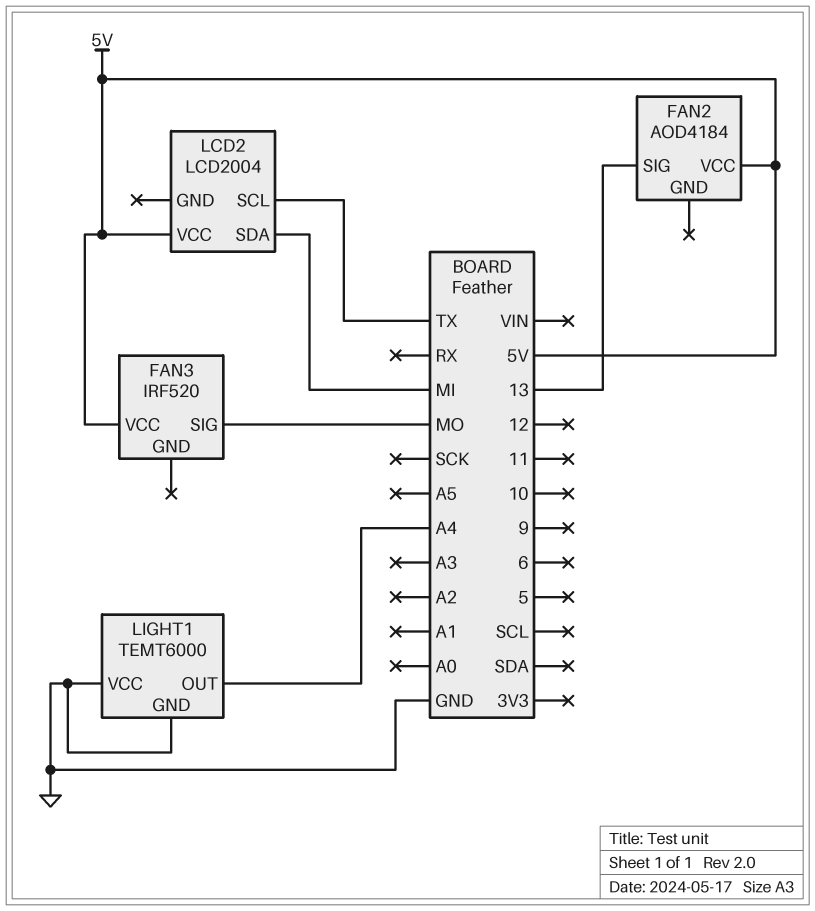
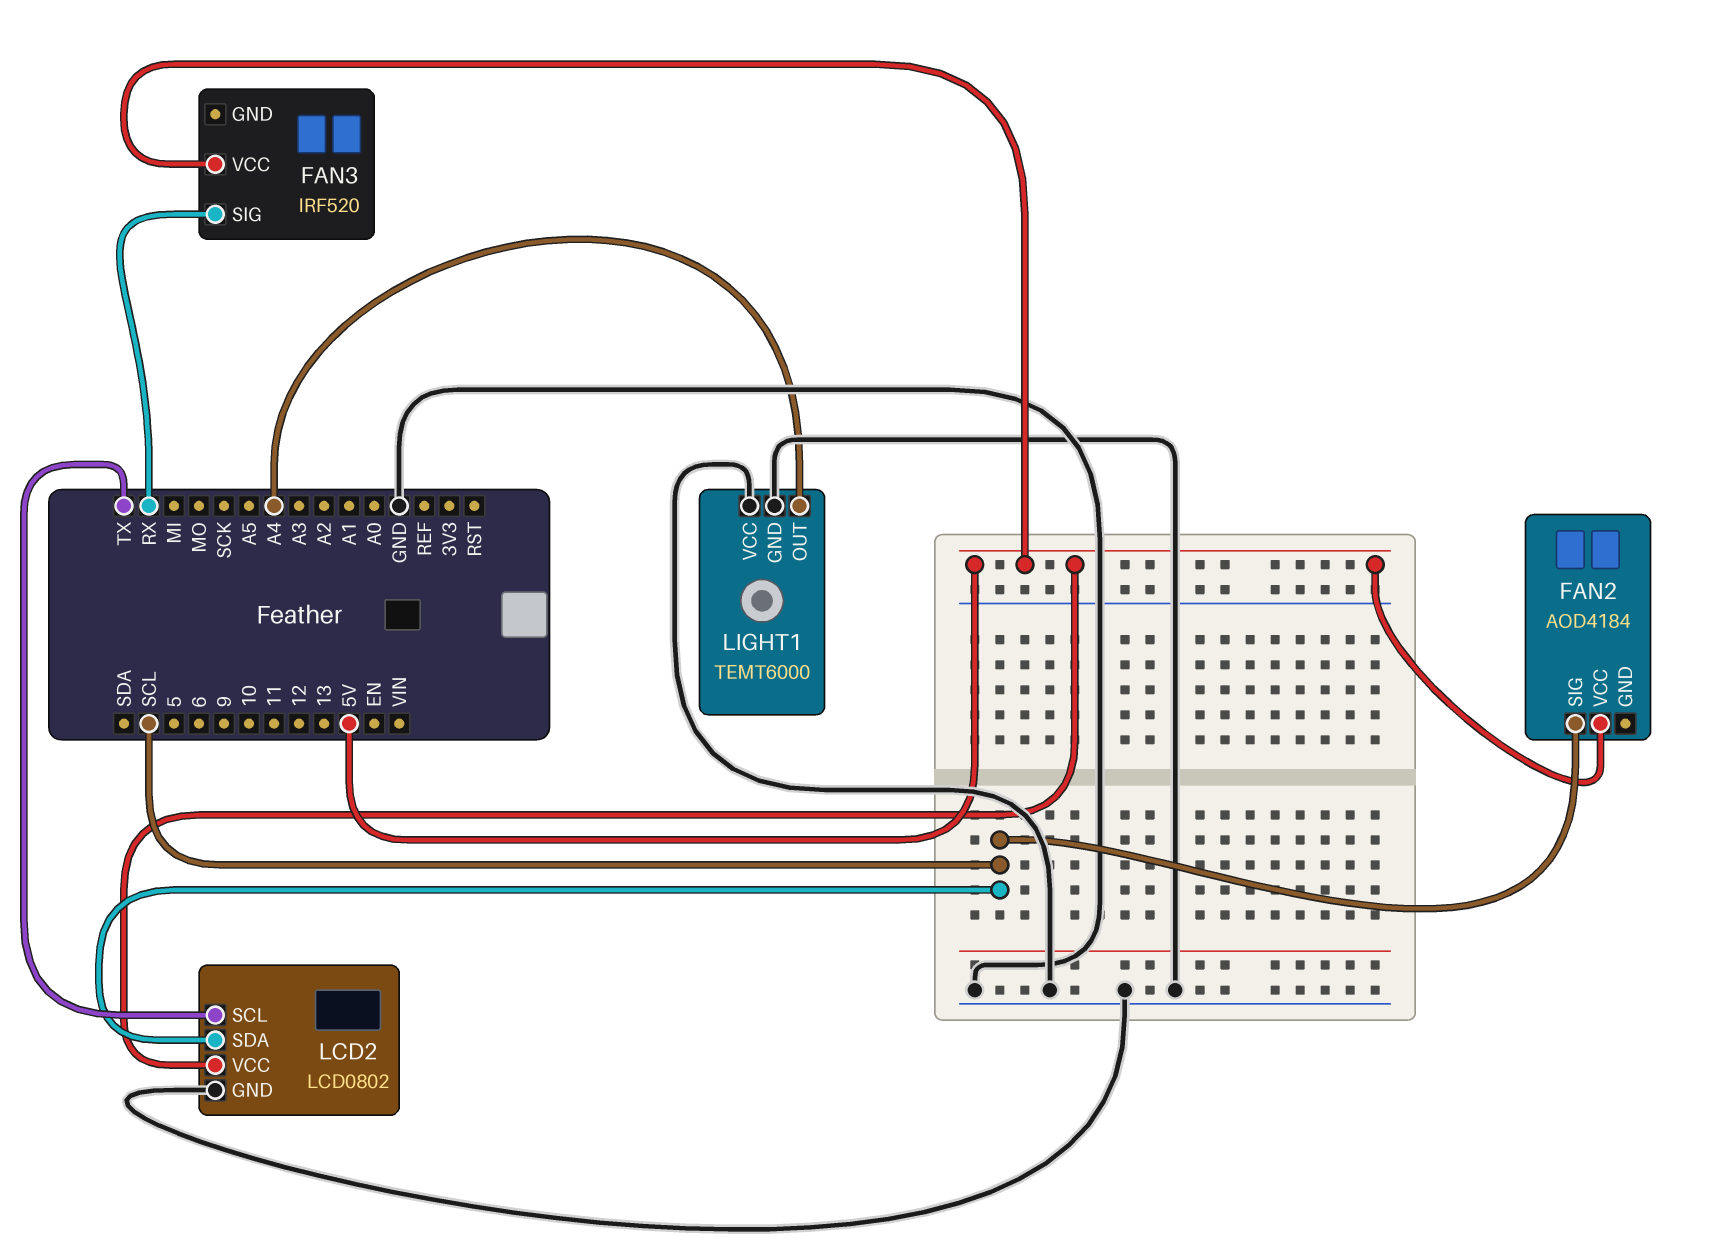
FAN2 pin SIG: 13 -> SCL
FAN3 pin SIG: MO -> RX
LCD2: LCD2004 -> LCD0802
LCD2 pin GND: none -> GND
LCD2 pin SDA: MI -> SCL

